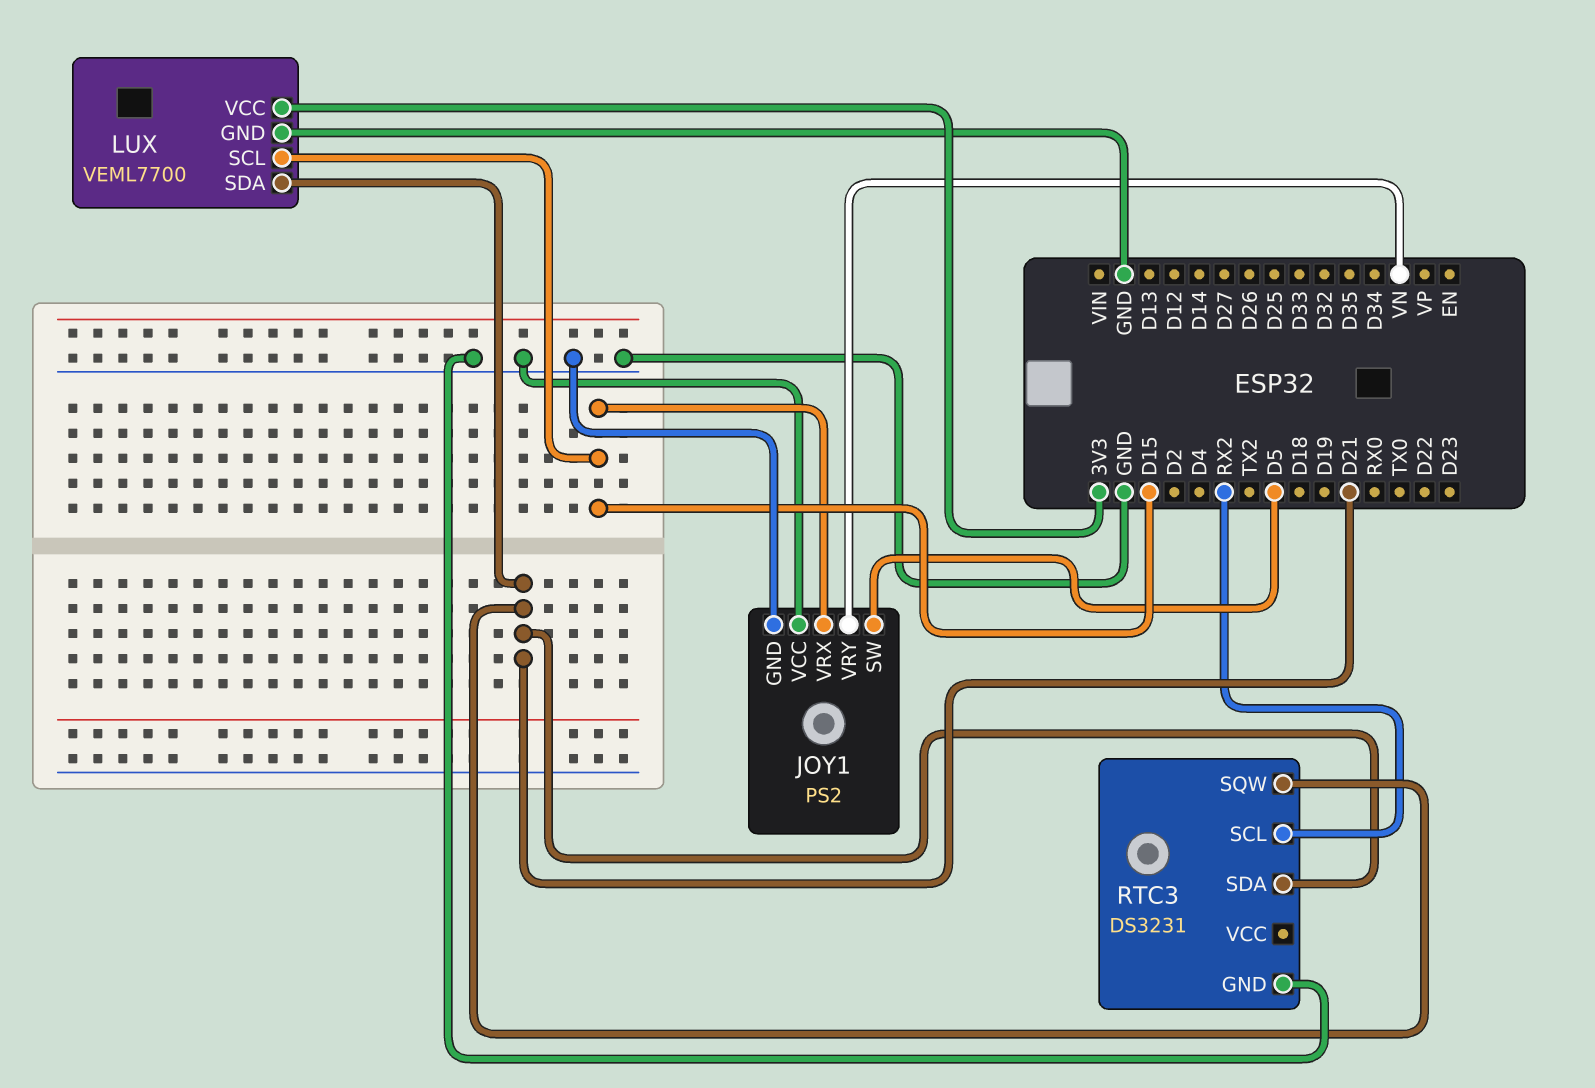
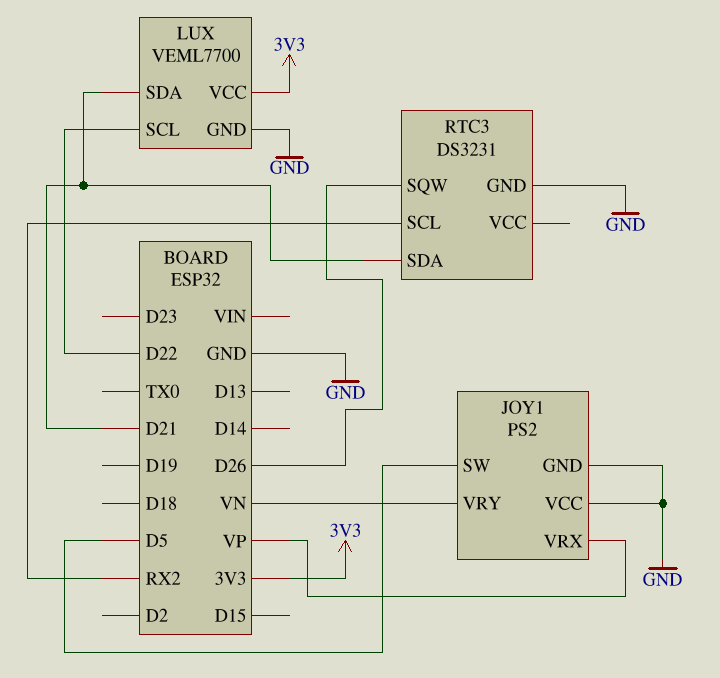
JOY1 pin VRX: D15 -> VP
LUX pin SCL: D15 -> D22
RTC3 pin SQW: D21 -> D26

